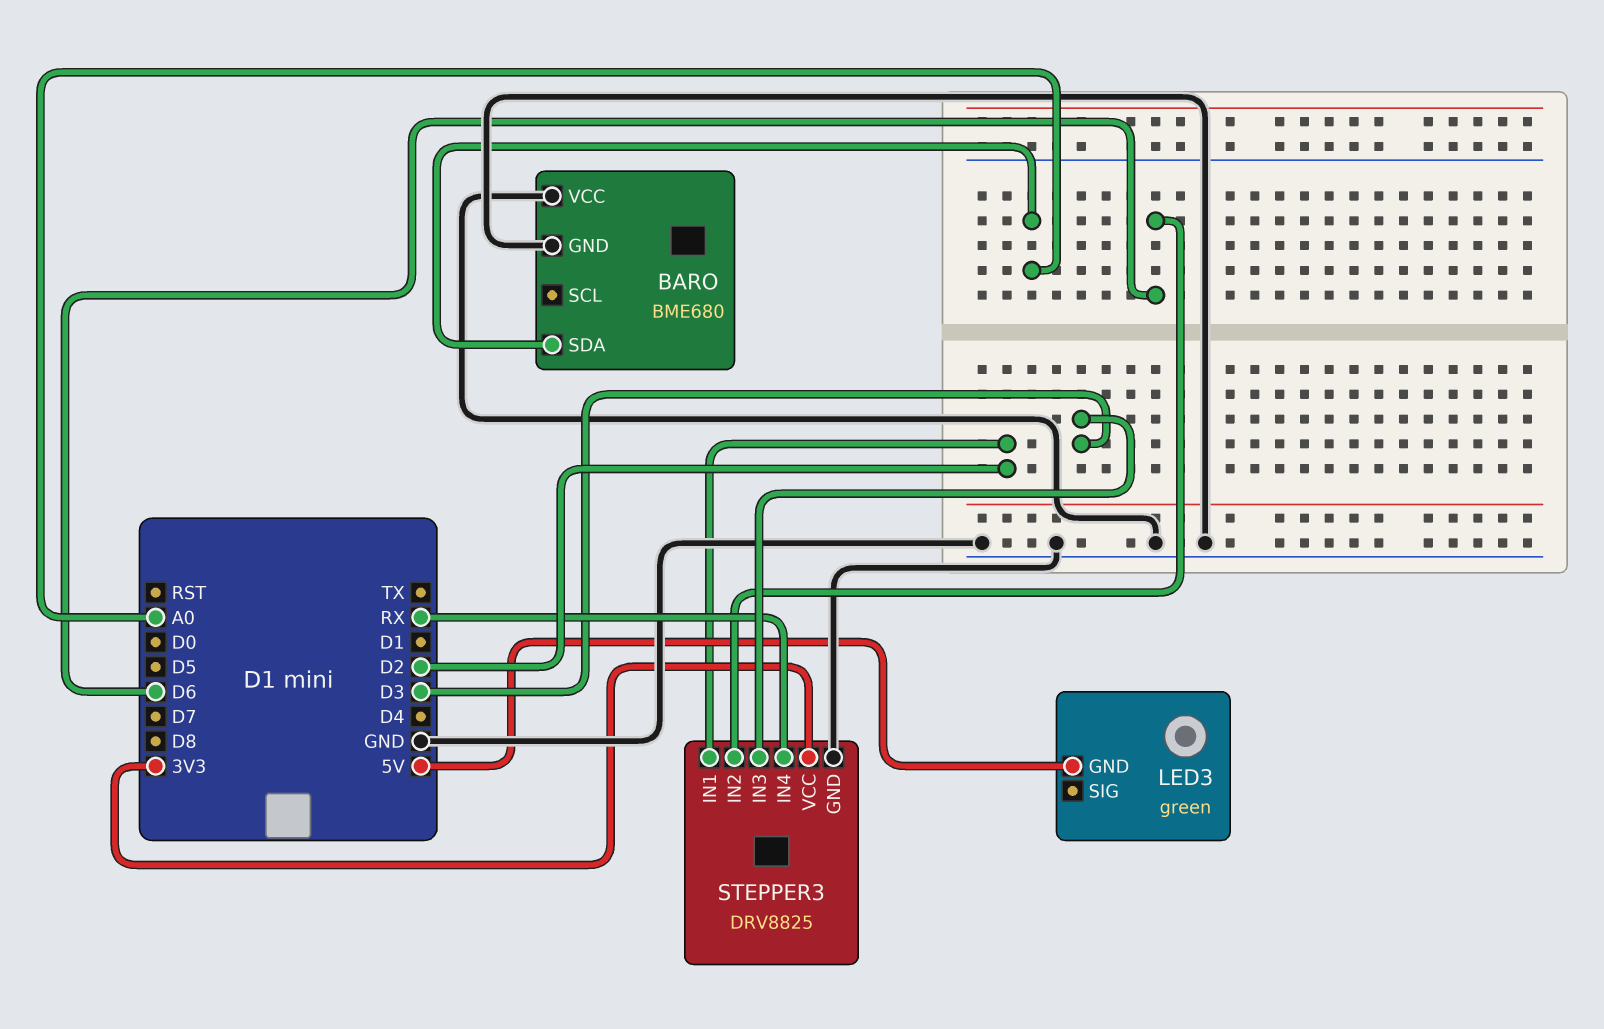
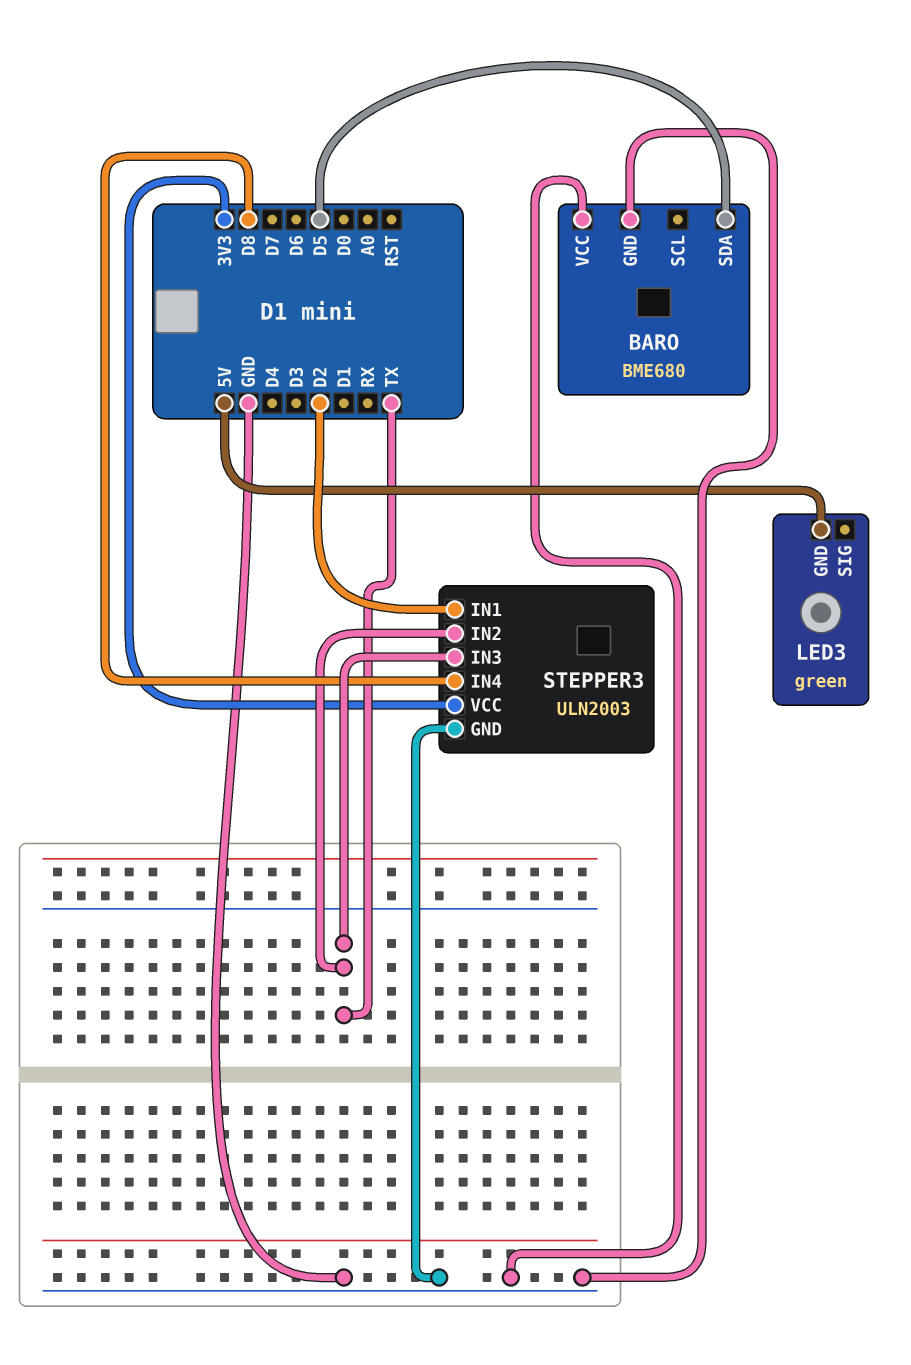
BARO pin SDA: A0 -> D5
STEPPER3: DRV8825 -> ULN2003
STEPPER3 pin IN2: D6 -> TX
STEPPER3 pin IN3: D3 -> TX
STEPPER3 pin IN4: RX -> D8

